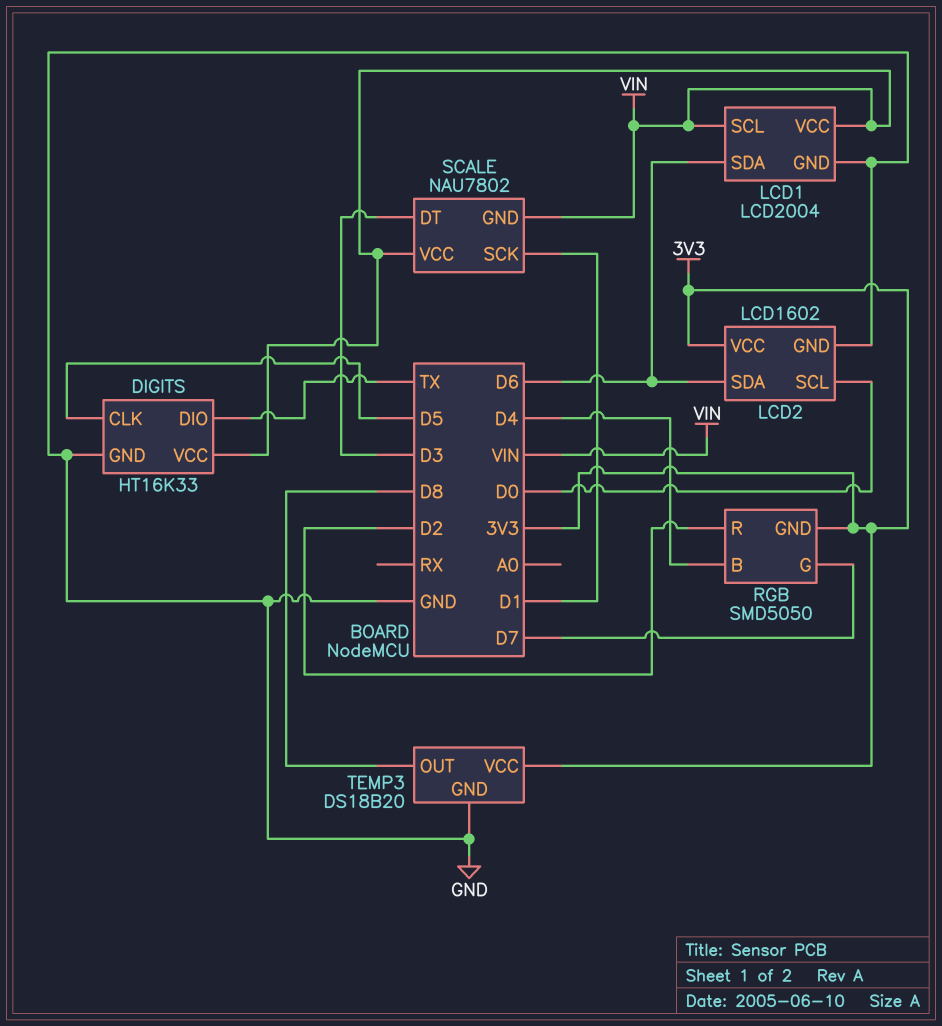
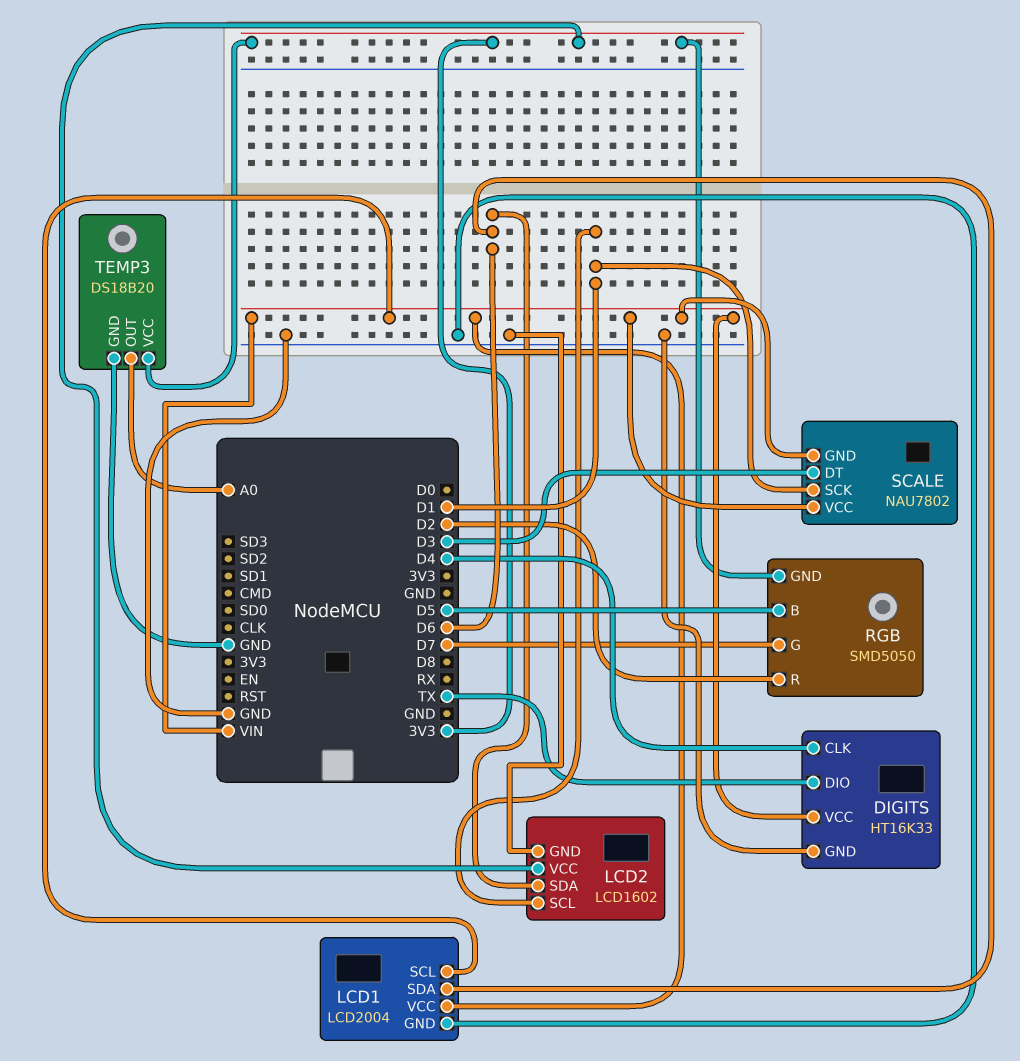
DIGITS pin CLK: D5 -> D4
LCD2 pin SCL: D0 -> D1
RGB pin B: D4 -> D5
TEMP3 pin OUT: D8 -> A0

